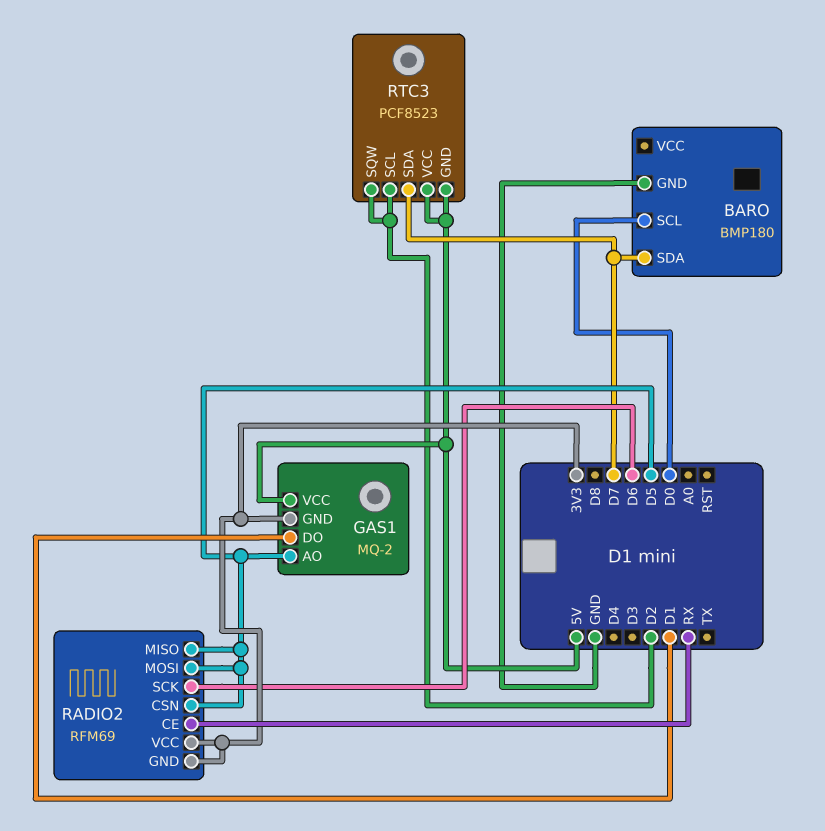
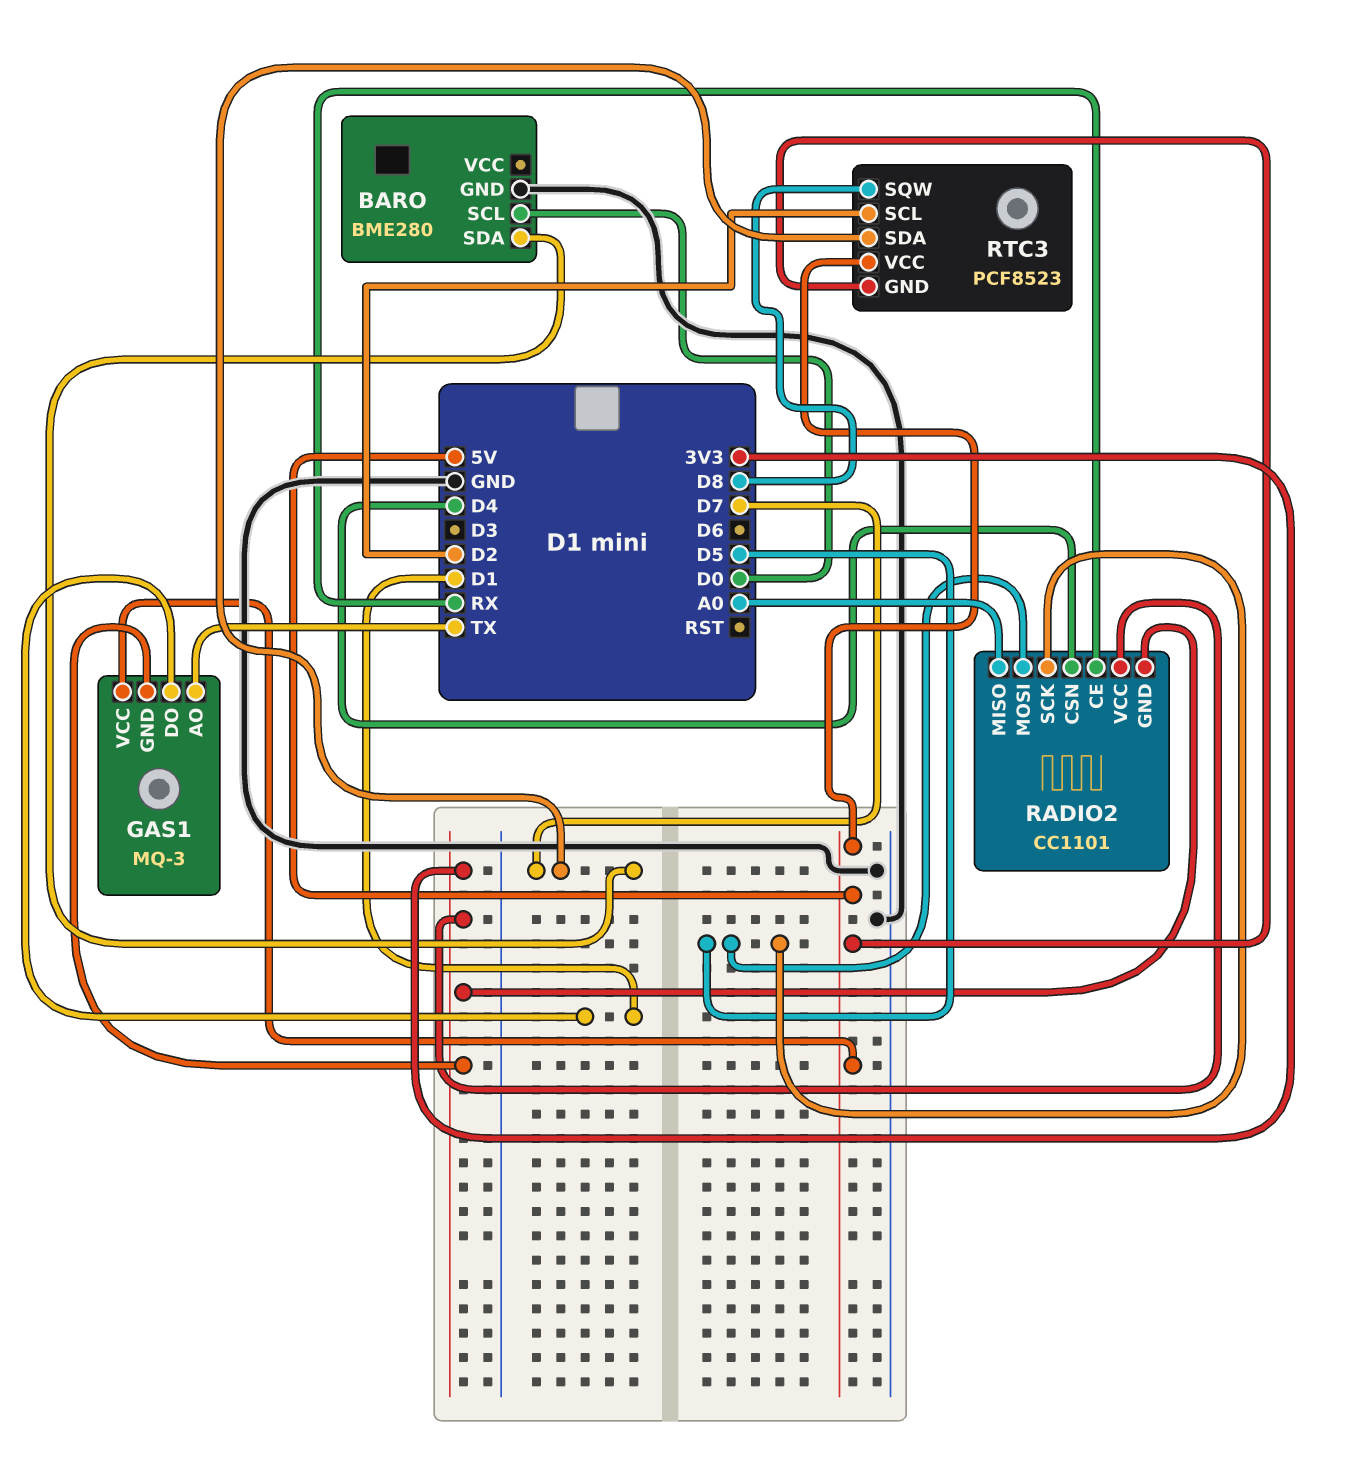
BARO: BMP180 -> BME280
GAS1: MQ-2 -> MQ-3
GAS1 pin AO: D5 -> TX
RADIO2: RFM69 -> CC1101
RADIO2 pin CSN: D5 -> D4
RADIO2 pin MISO: D5 -> A0
RADIO2 pin SCK: D6 -> D5
RTC3 pin SQW: D2 -> D8

